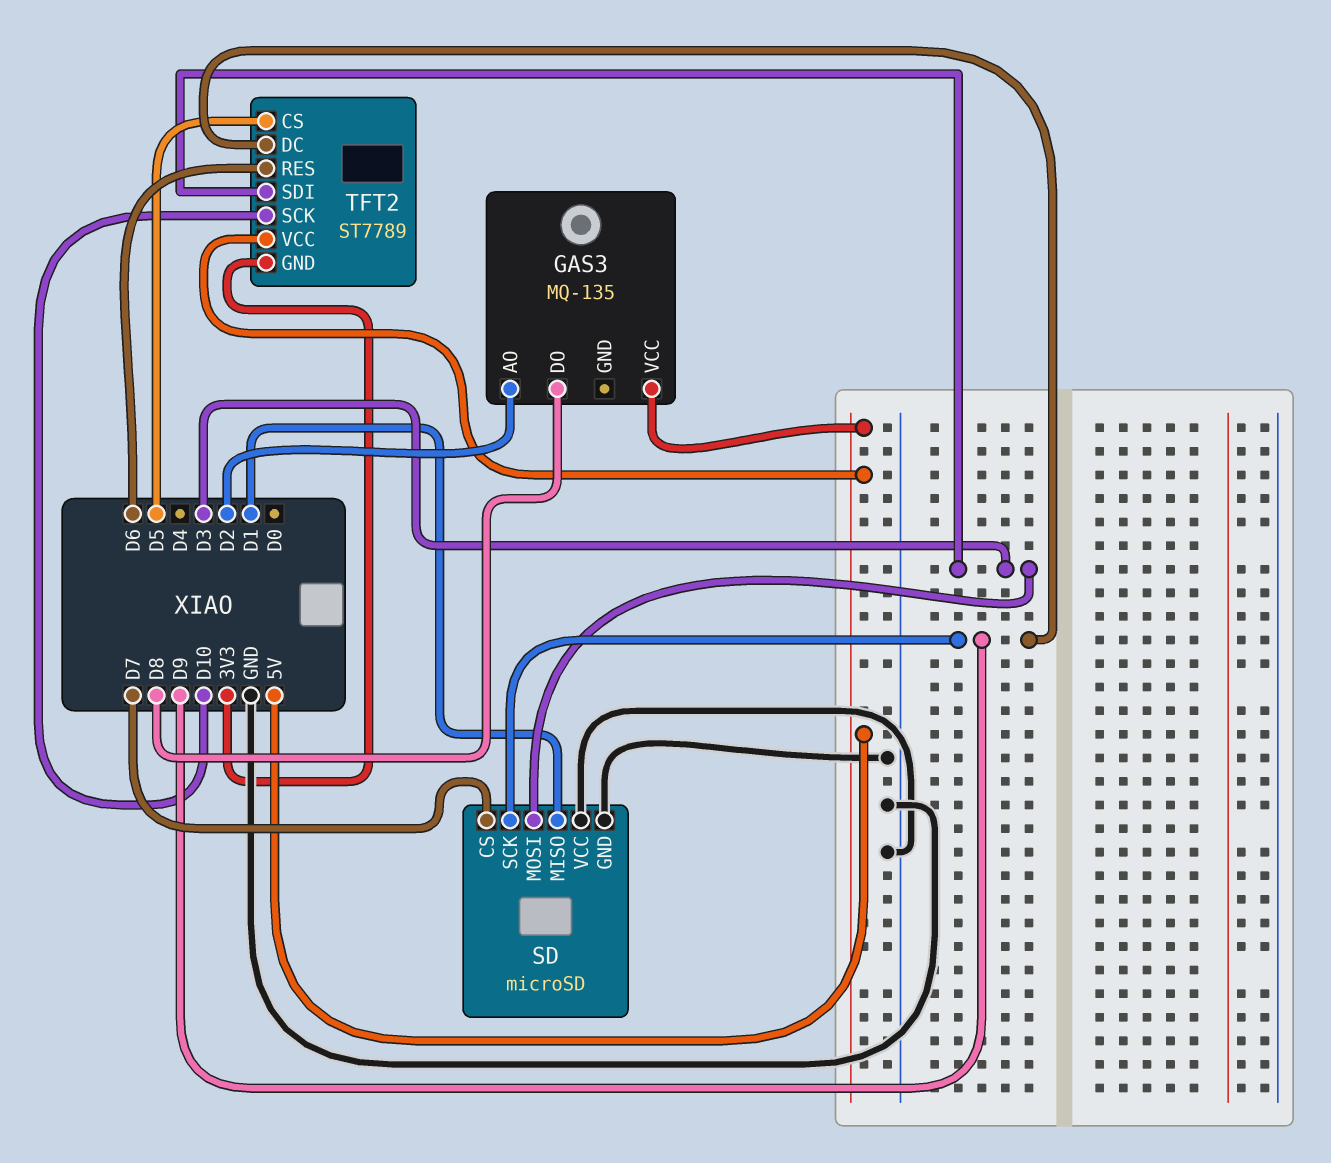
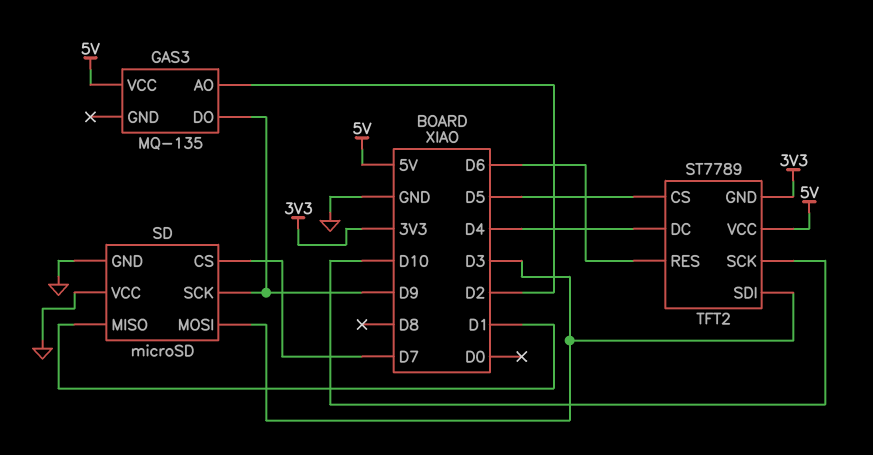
GAS3 pin DO: D8 -> D9
TFT2 pin DC: D9 -> D4

